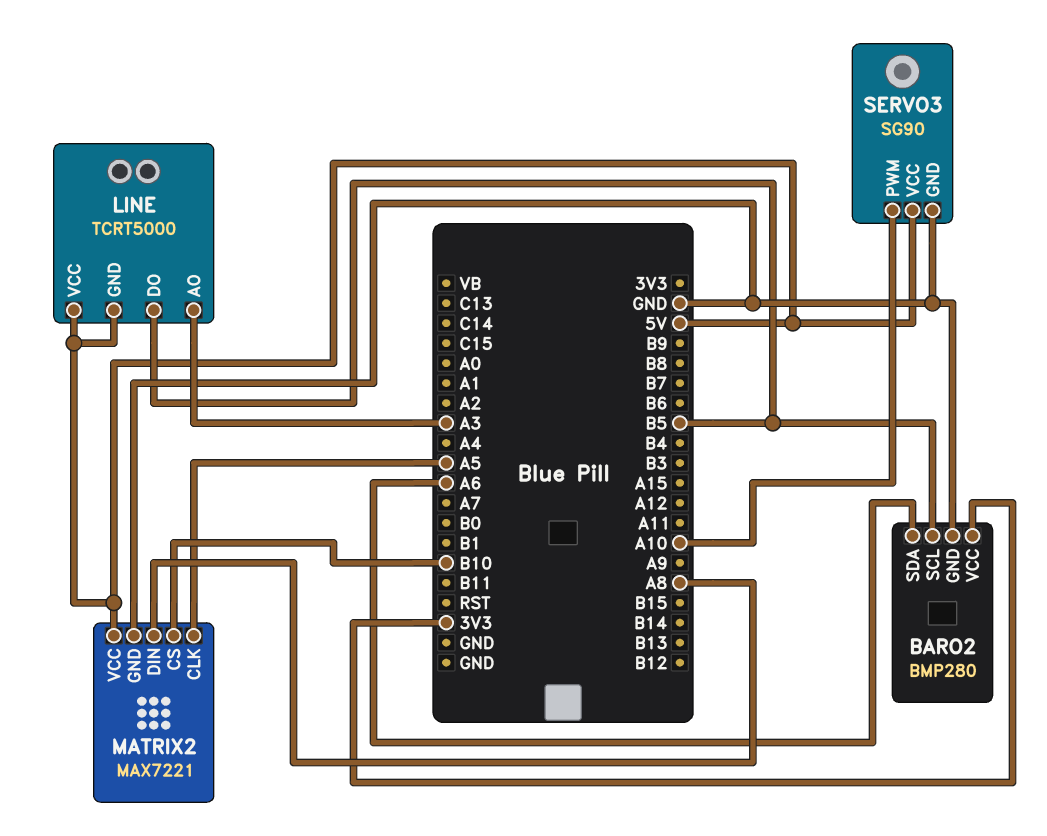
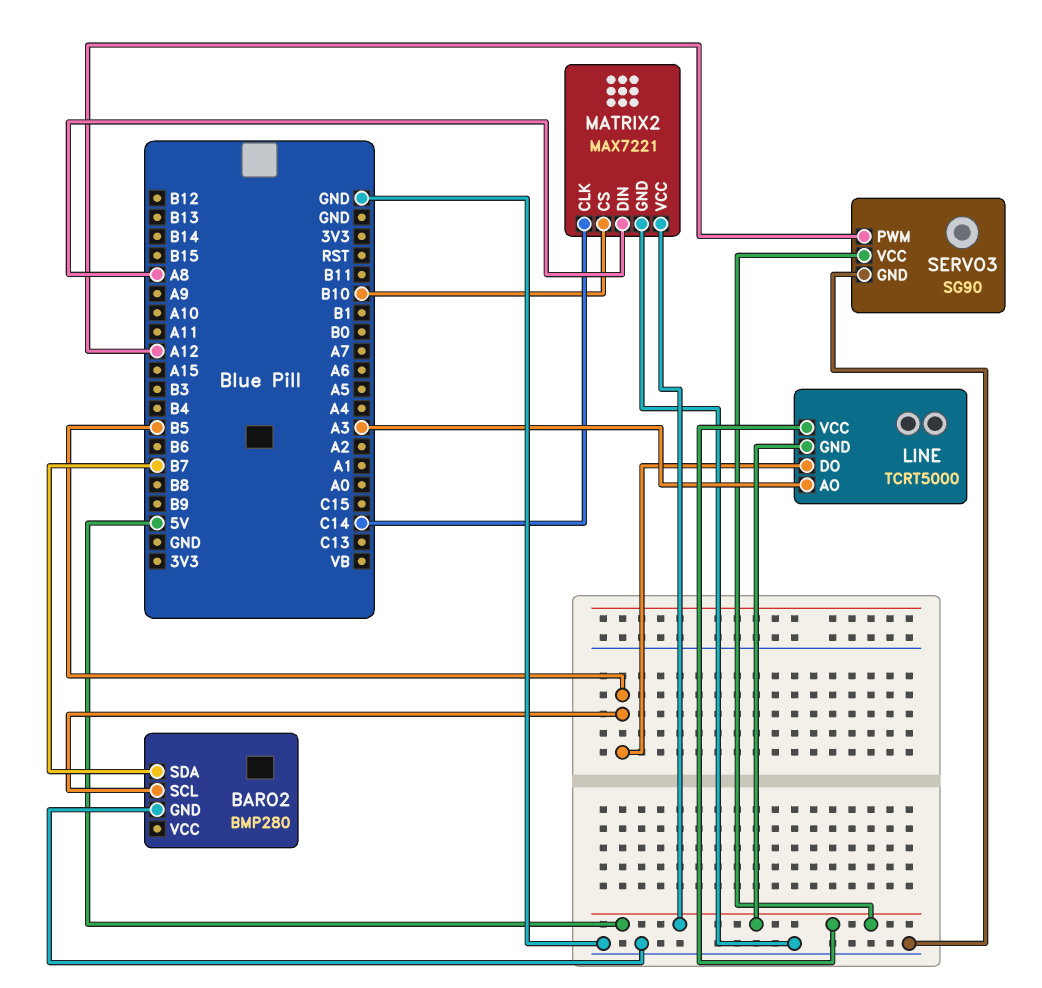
BARO2 pin SDA: A6 -> B7
BARO2 pin VCC: 3V3 -> none
MATRIX2 pin CLK: A5 -> C14
SERVO3 pin PWM: A10 -> A12

